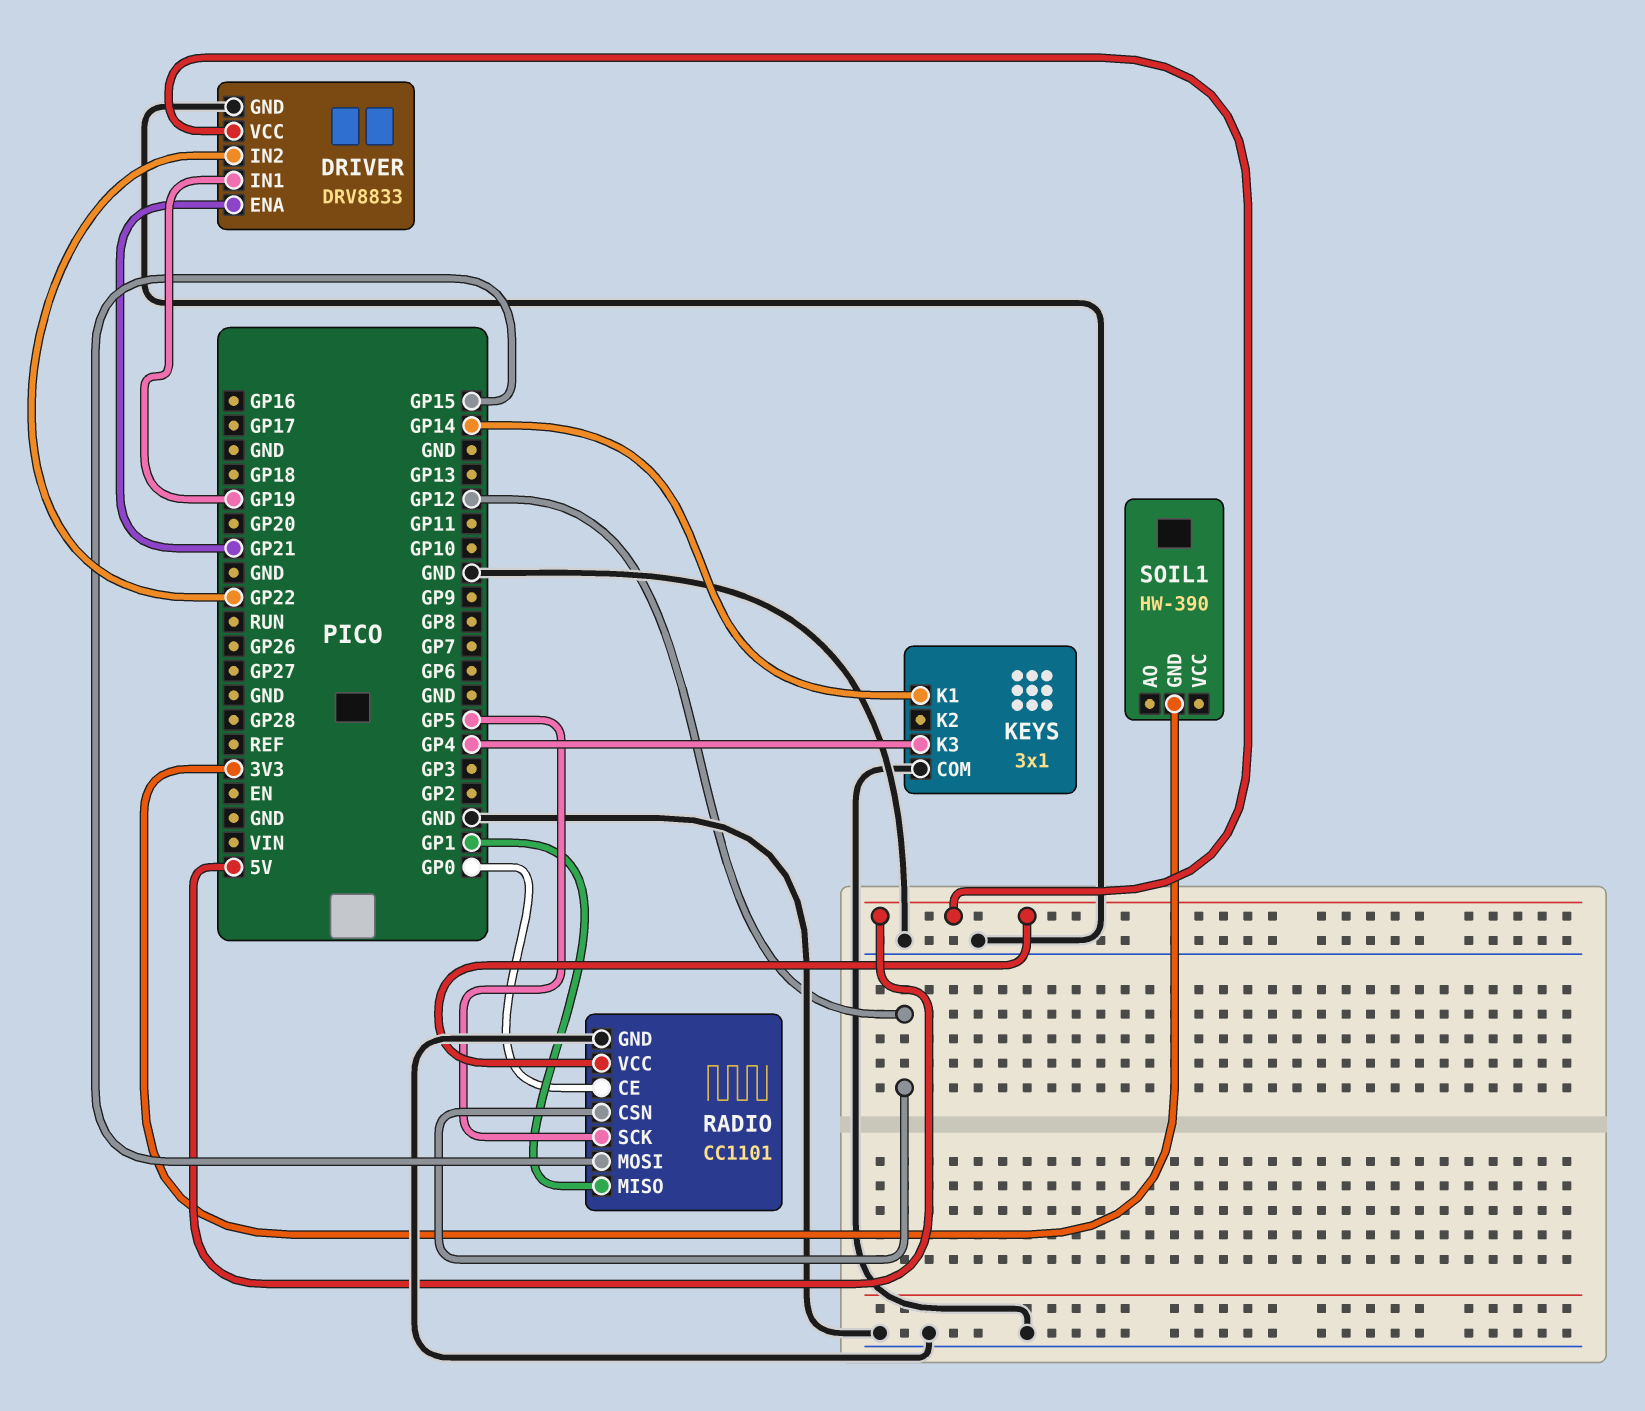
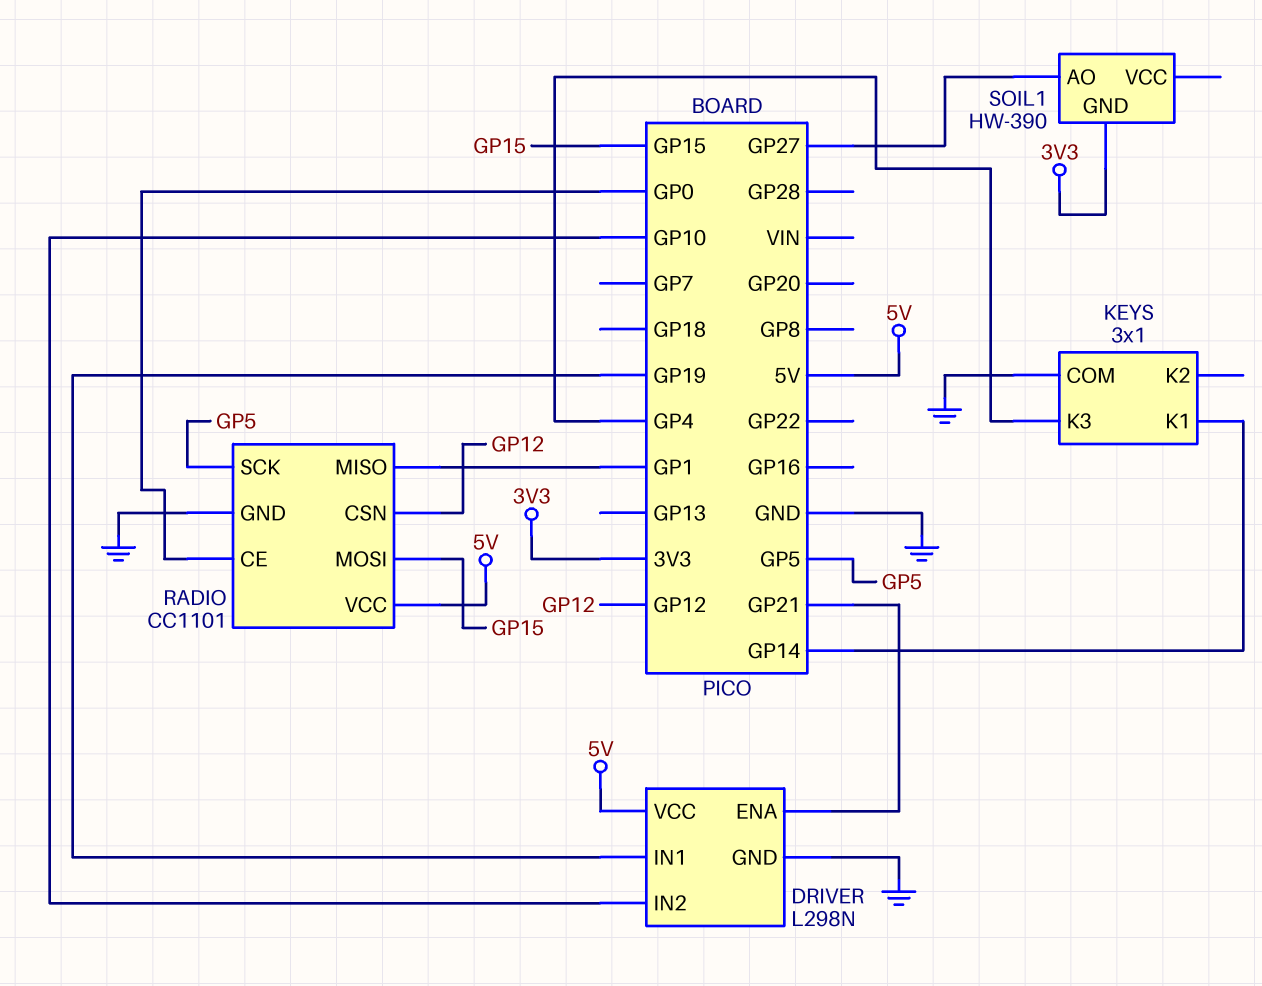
DRIVER: DRV8833 -> L298N
DRIVER pin IN2: GP22 -> GP10
SOIL1 pin AO: none -> GP27

